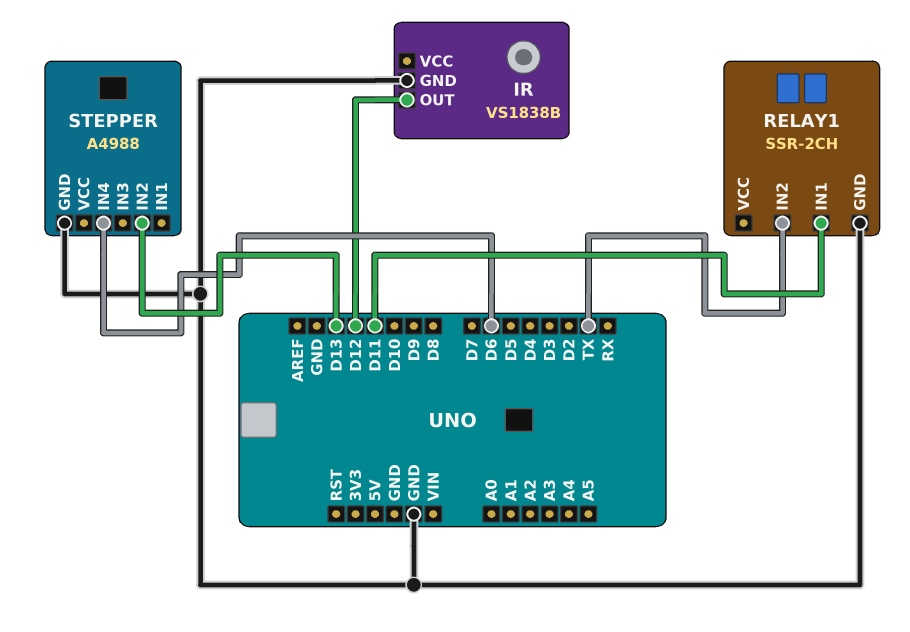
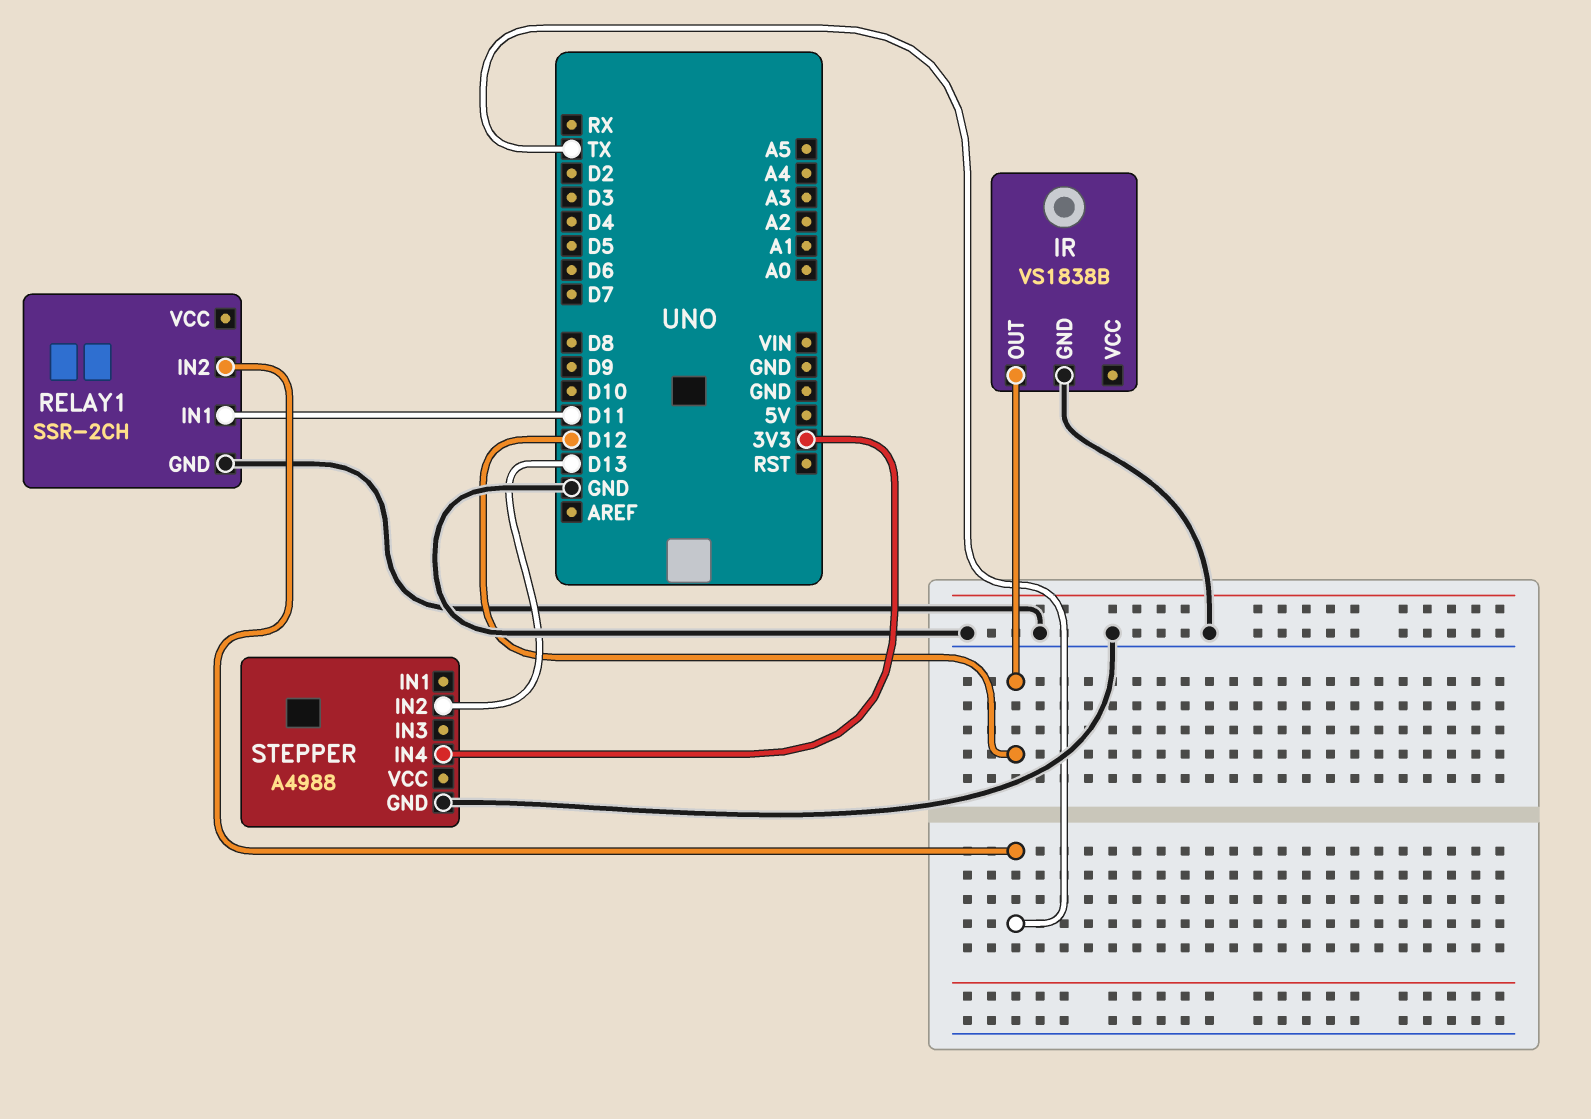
STEPPER pin IN4: D6 -> 3V3

